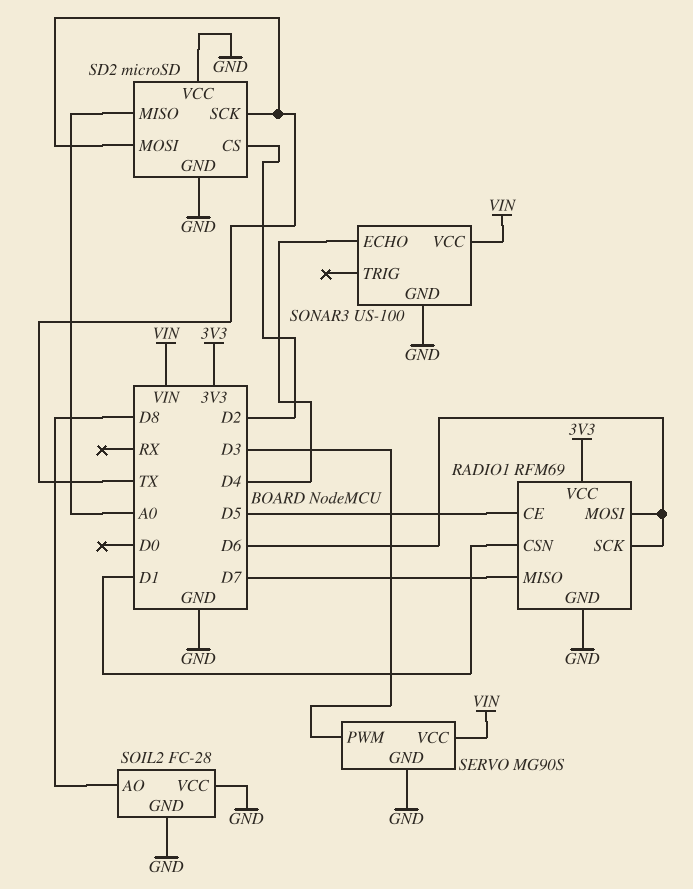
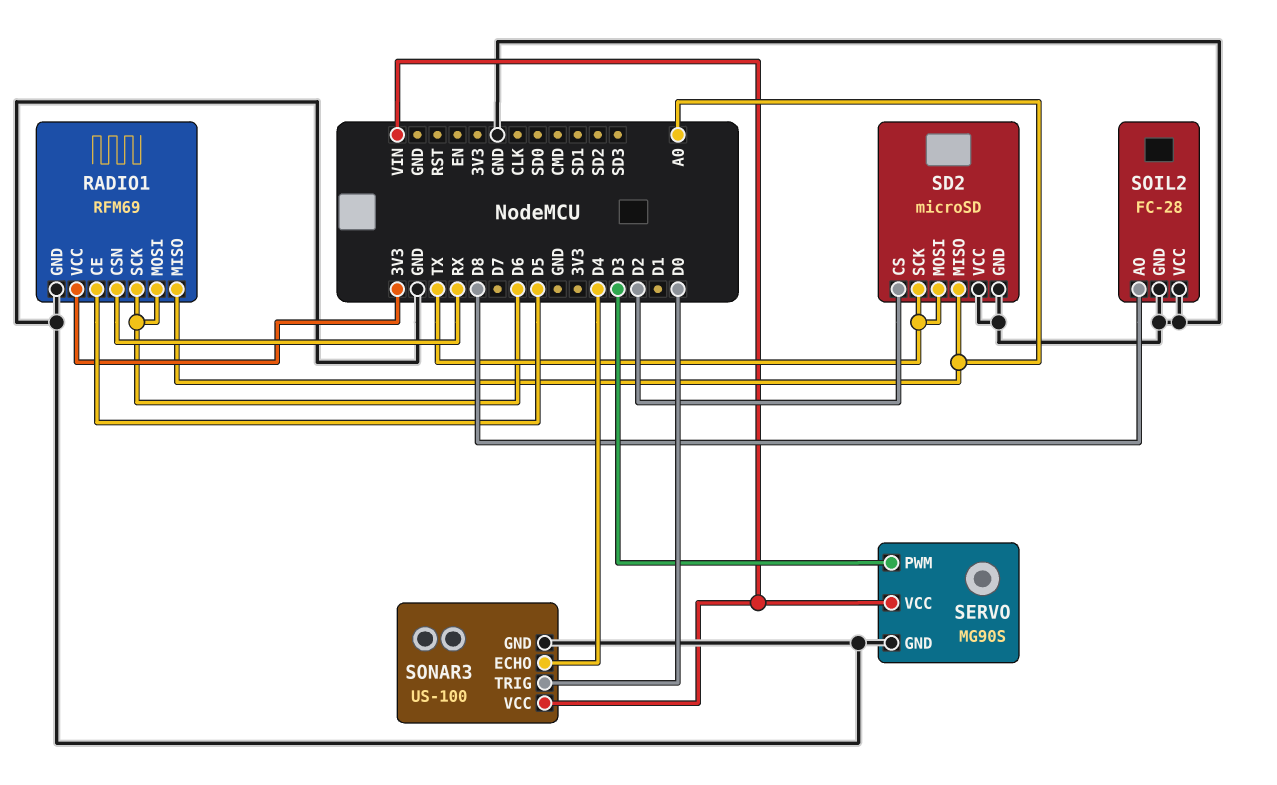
RADIO1 pin CSN: D1 -> RX
RADIO1 pin MISO: D7 -> A0
SONAR3 pin TRIG: none -> D0

